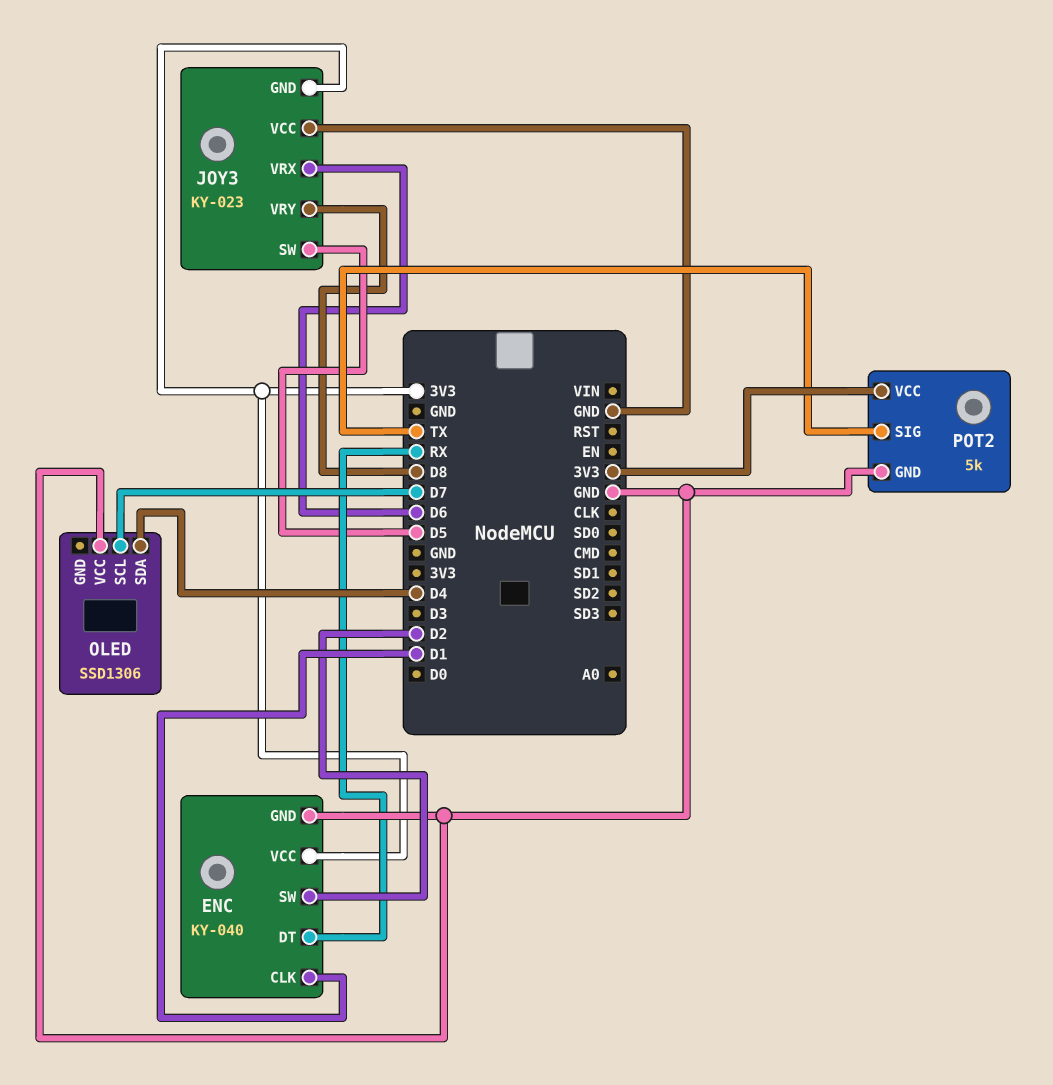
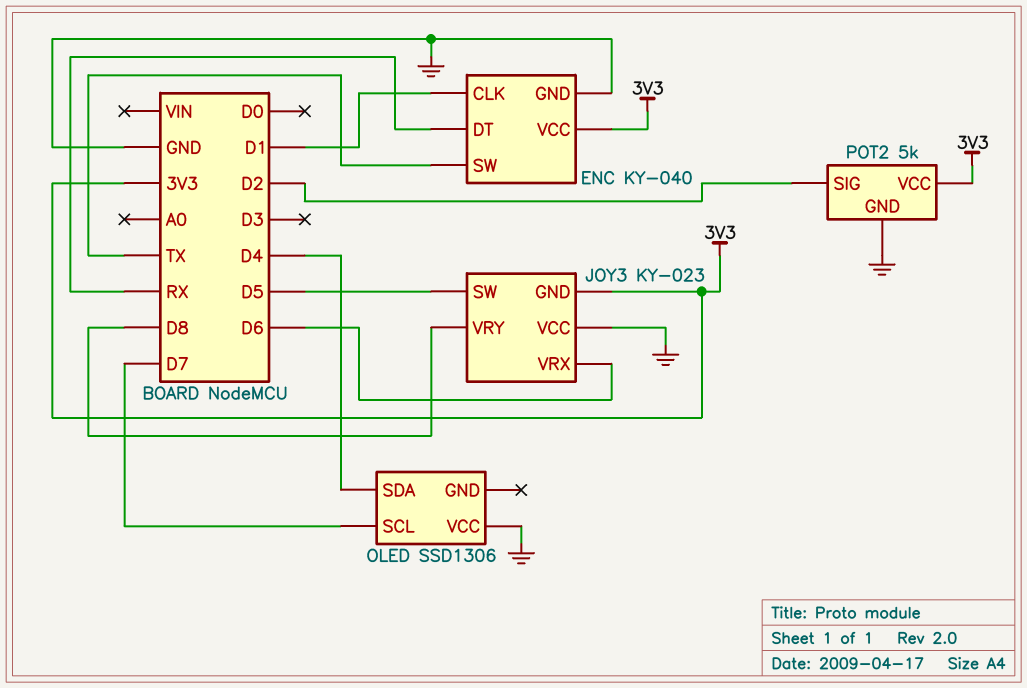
ENC pin SW: D2 -> TX
POT2 pin SIG: TX -> D2

